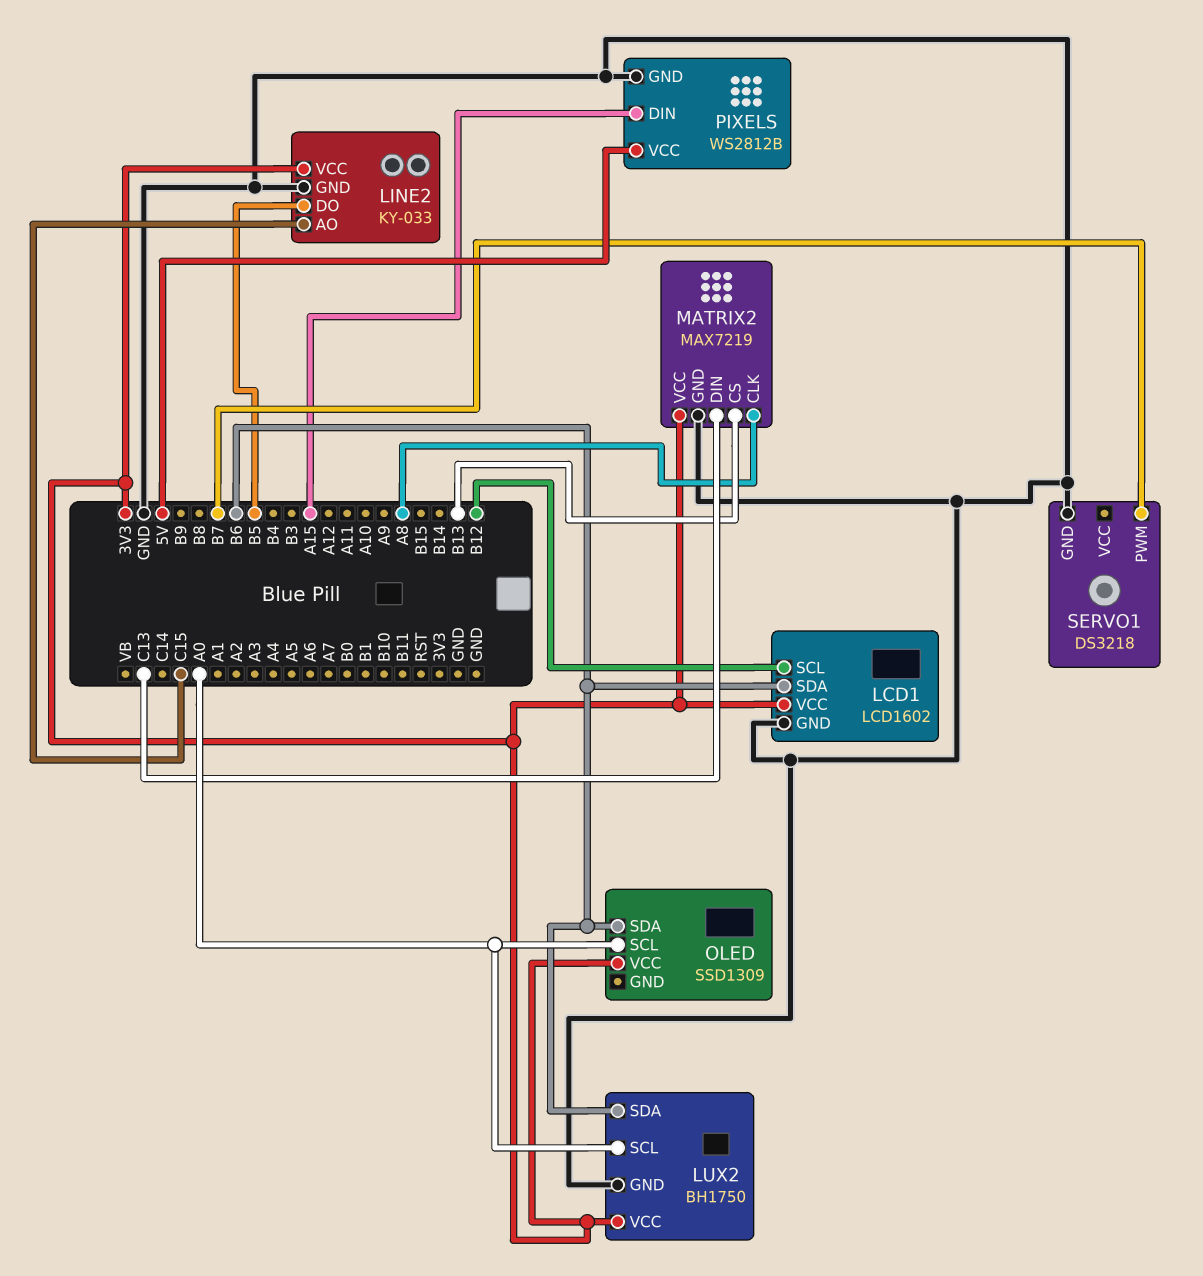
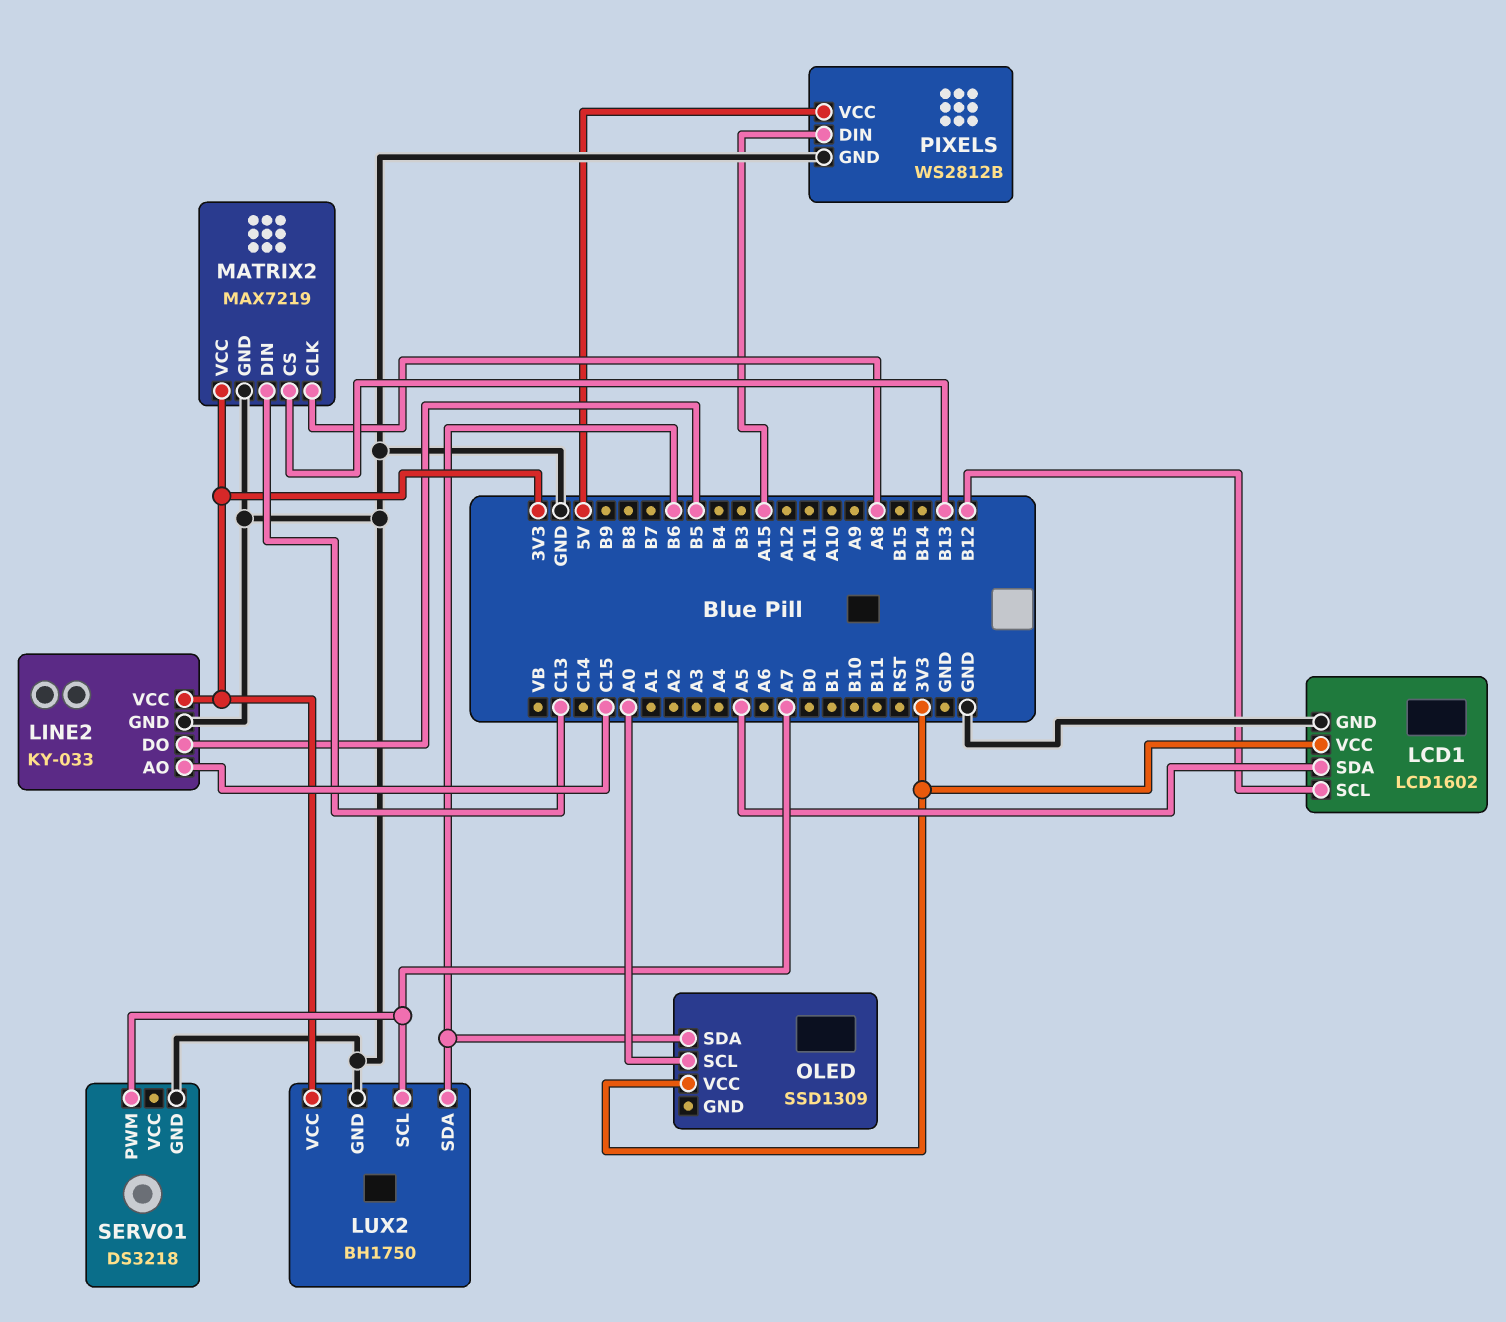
LCD1 pin SDA: B6 -> A5
LUX2 pin SCL: A0 -> A7
SERVO1 pin PWM: B7 -> A7

